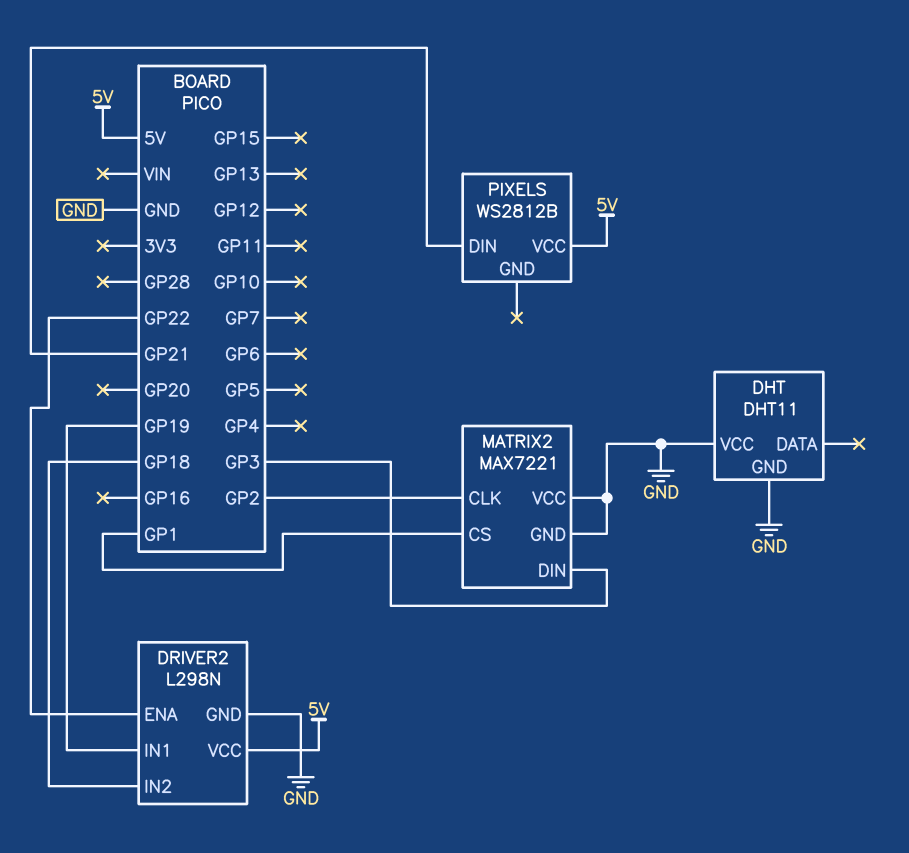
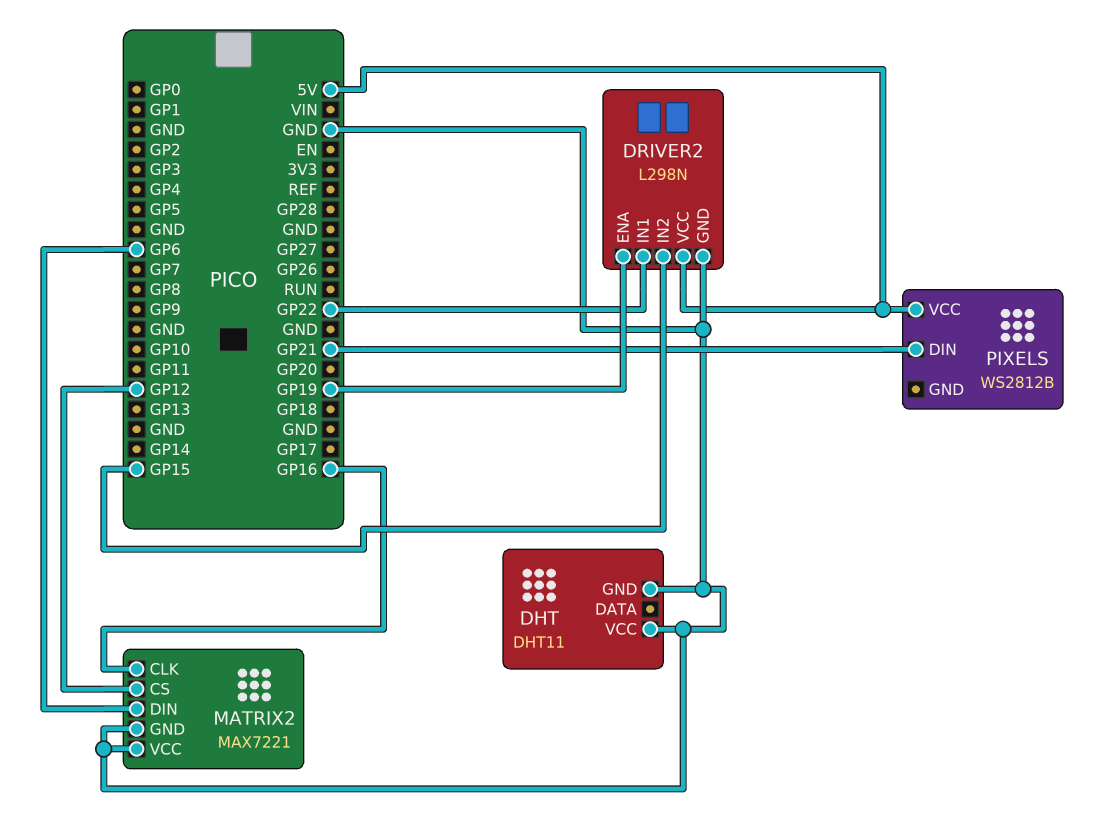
DRIVER2 pin ENA: GP22 -> GP19
DRIVER2 pin IN1: GP19 -> GP22
DRIVER2 pin IN2: GP18 -> GP15
MATRIX2 pin CLK: GP2 -> GP16
MATRIX2 pin CS: GP1 -> GP12
MATRIX2 pin DIN: GP3 -> GP6

